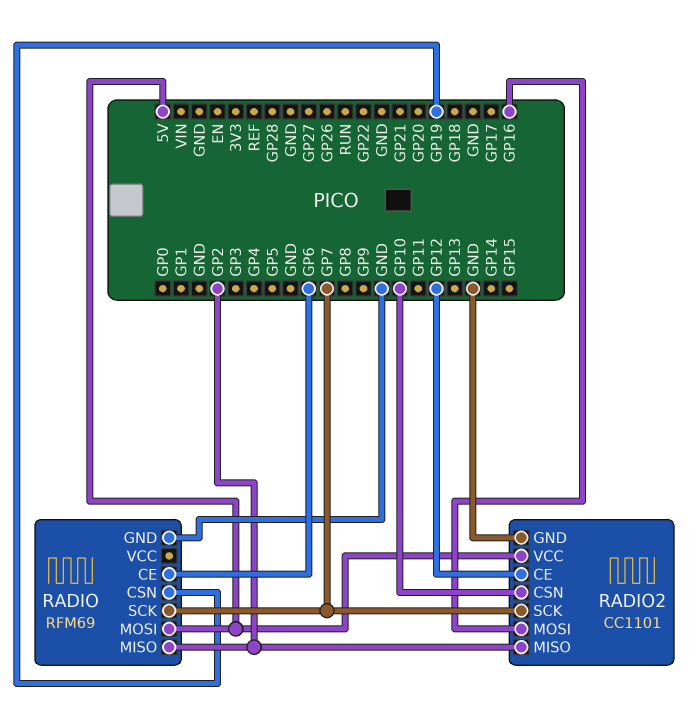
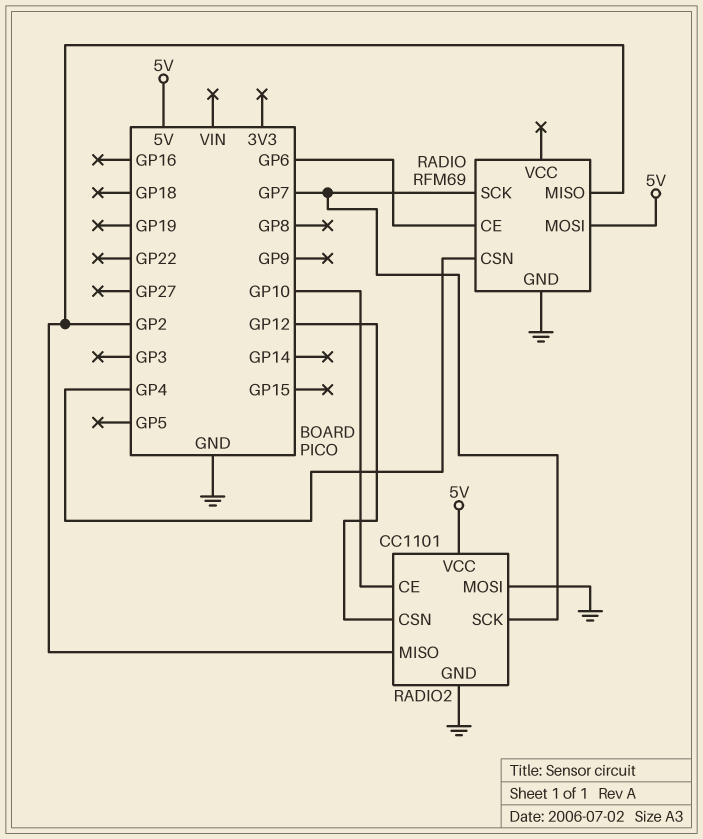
RADIO pin CSN: GP19 -> GP4
RADIO2 pin CE: GP12 -> GP10
RADIO2 pin CSN: GP10 -> GP12
RADIO2 pin MOSI: GP16 -> GND

